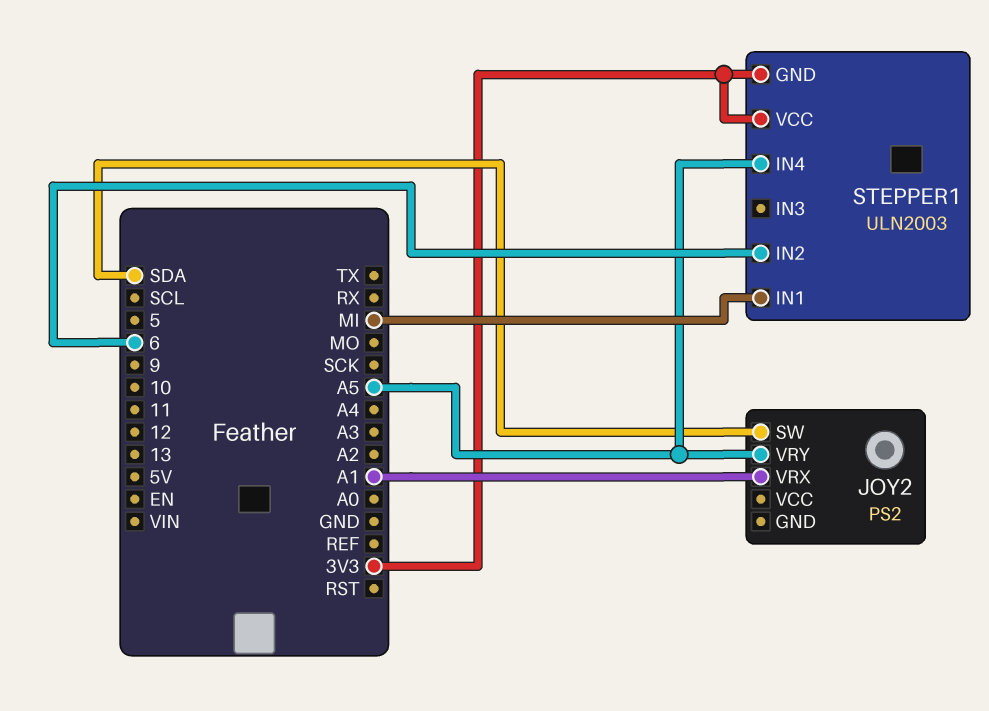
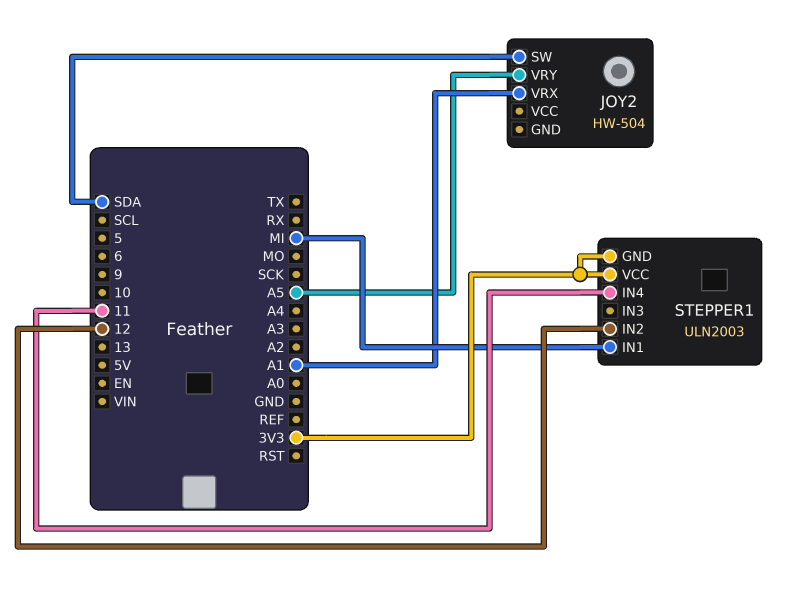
JOY2: PS2 -> HW-504
STEPPER1 pin IN2: 6 -> 12
STEPPER1 pin IN4: A5 -> 11

